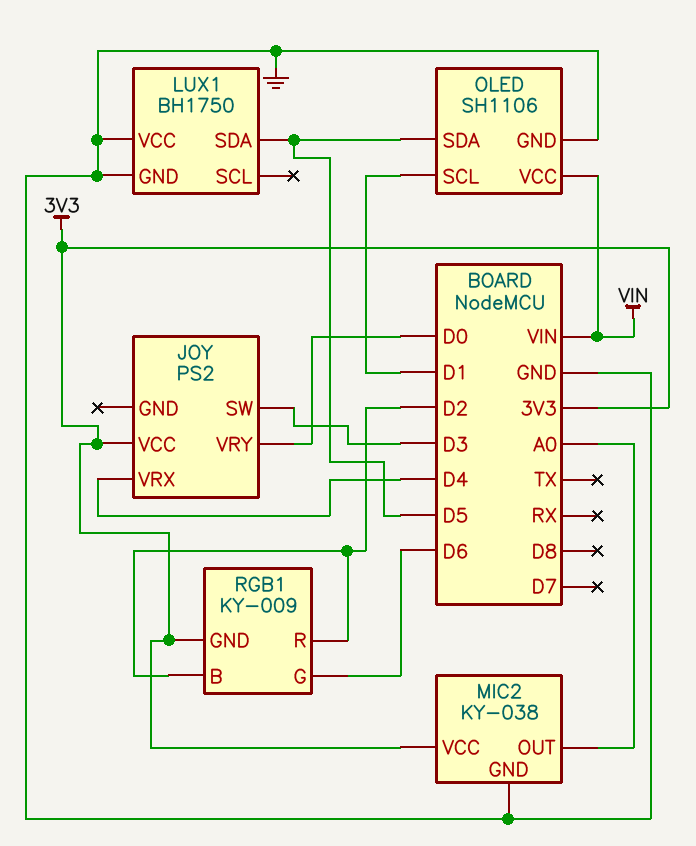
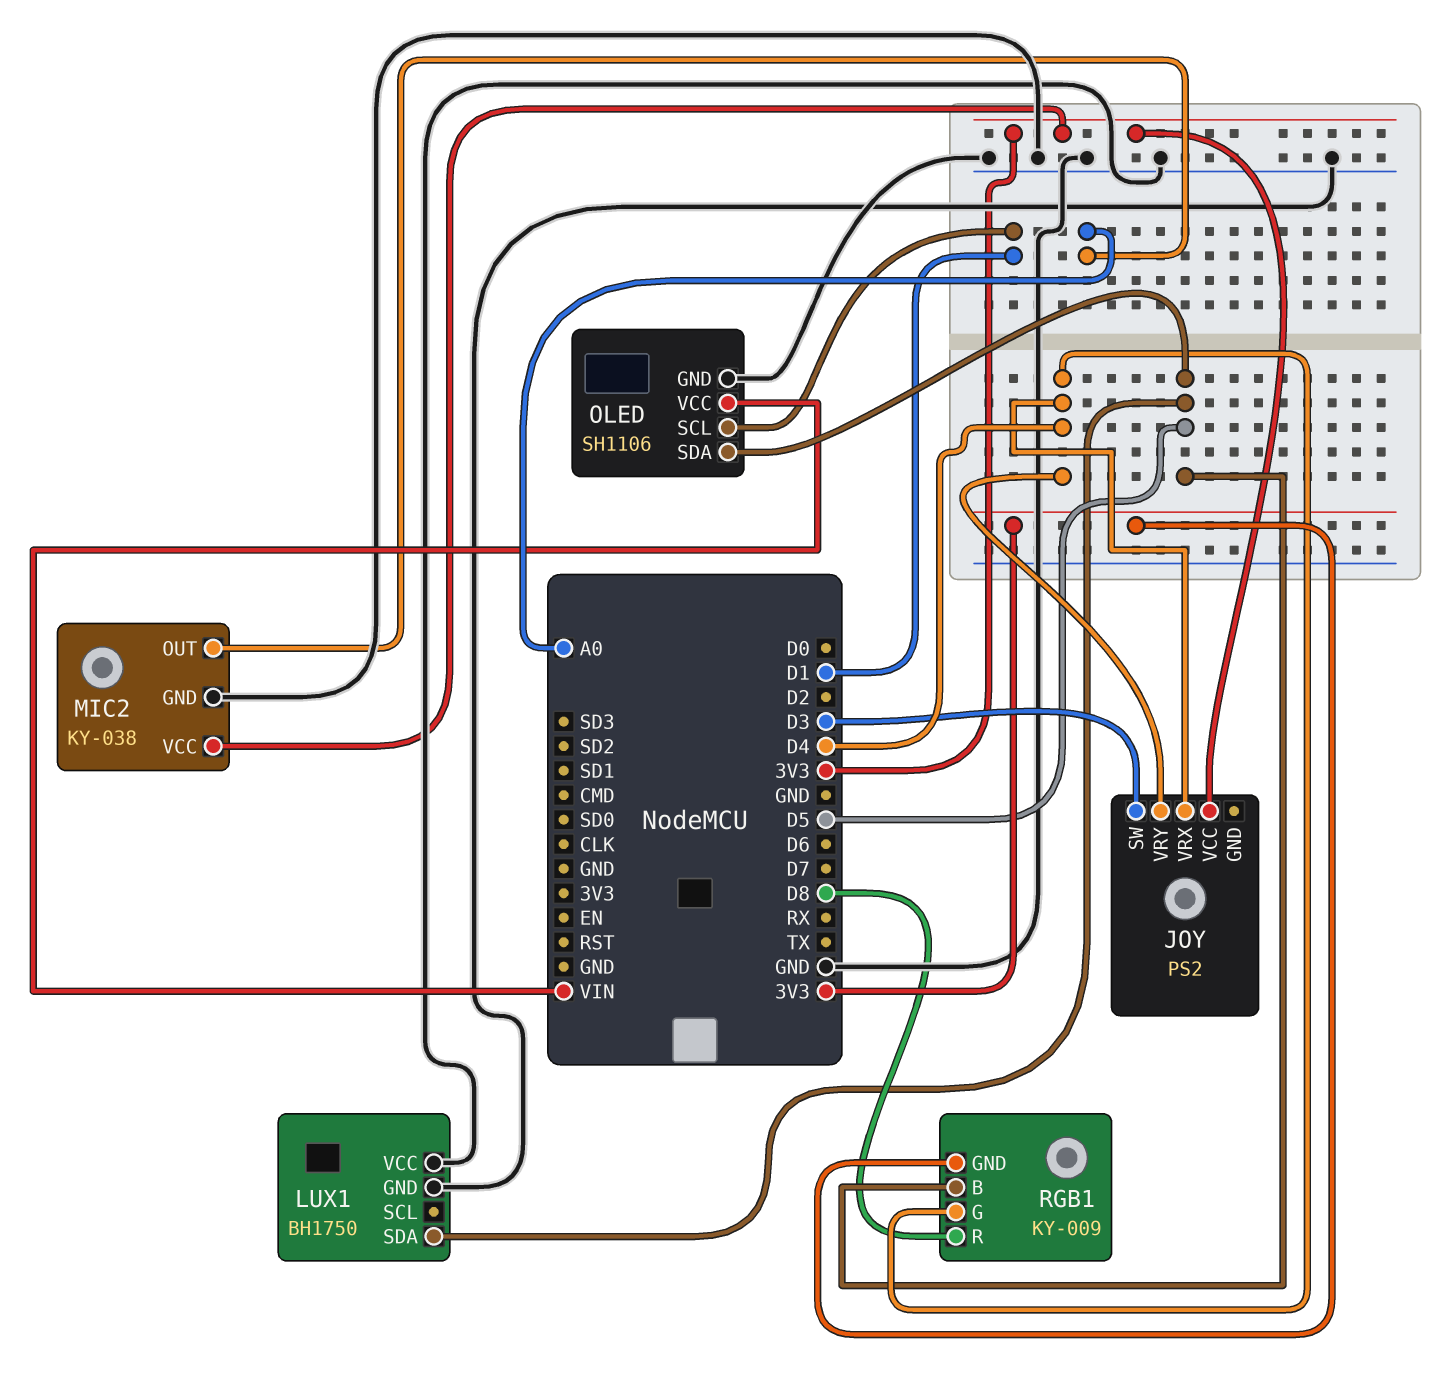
JOY pin VRY: D0 -> D4
RGB1 pin B: D2 -> D5
RGB1 pin G: D6 -> D4
RGB1 pin R: D2 -> D8

